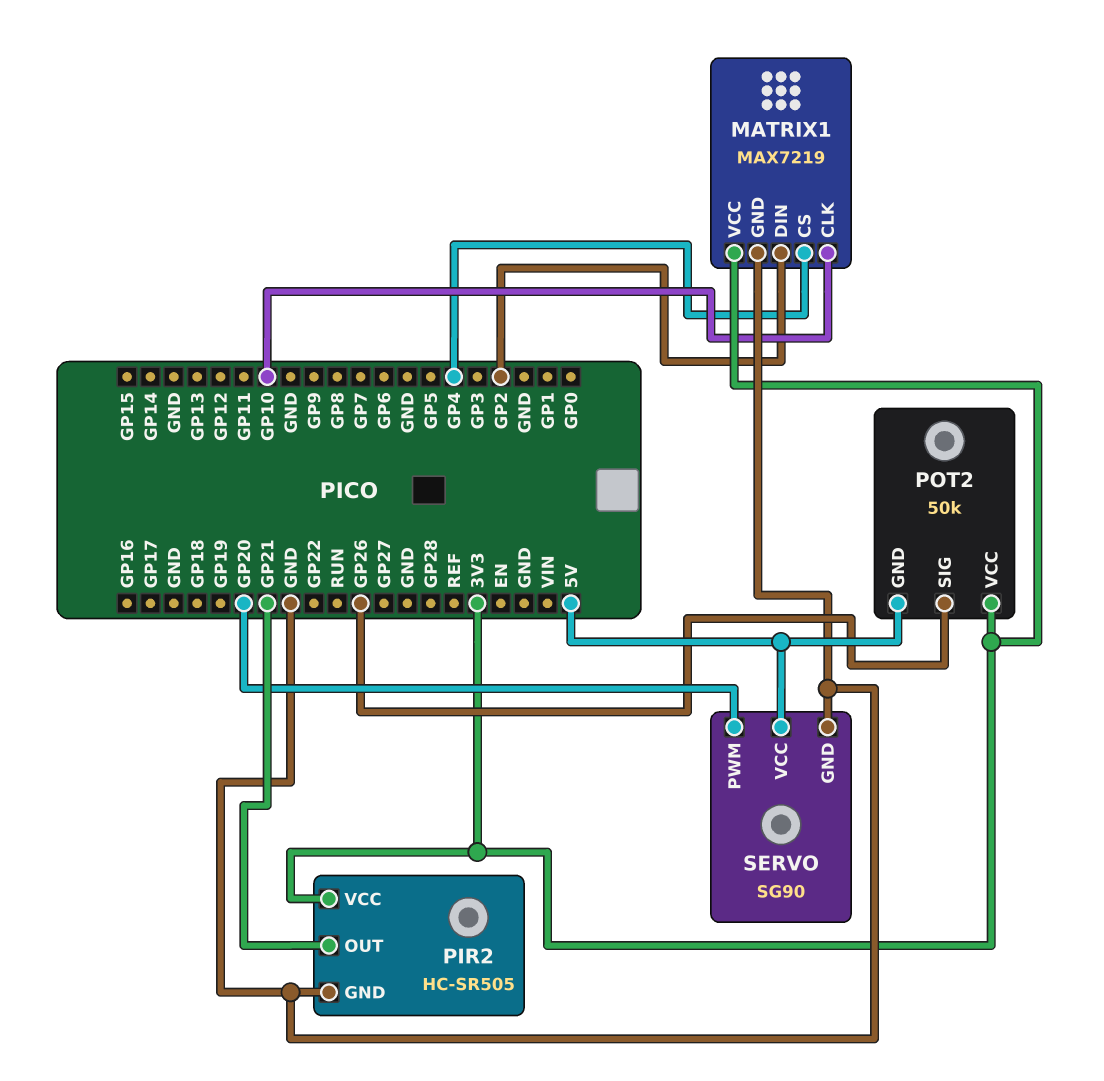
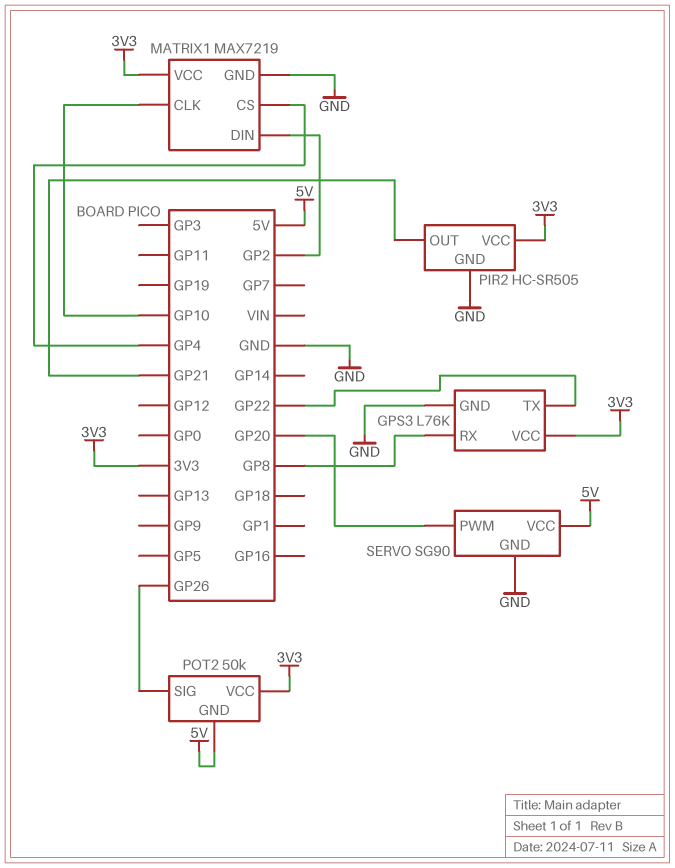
GPS3: none -> L76K
GPS3 pin GND: none -> GND
GPS3 pin RX: none -> GP8
GPS3 pin TX: none -> GP22
GPS3 pin VCC: none -> 3V3

